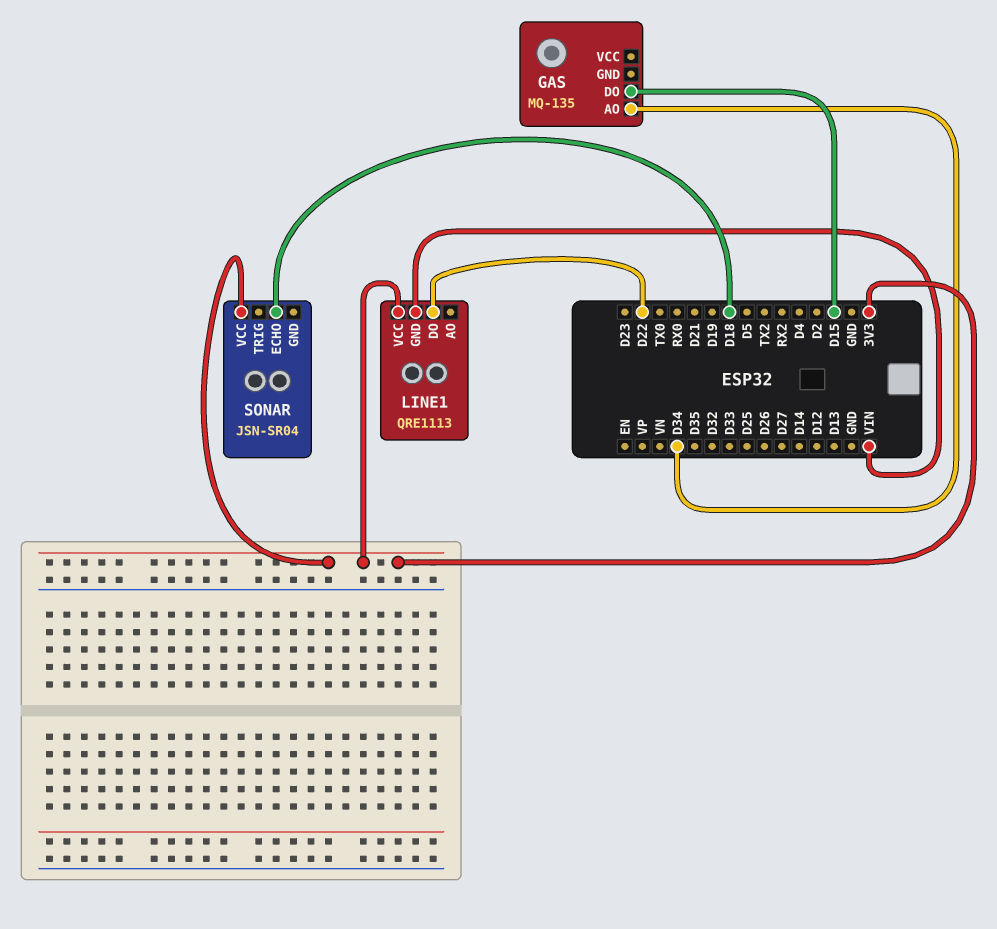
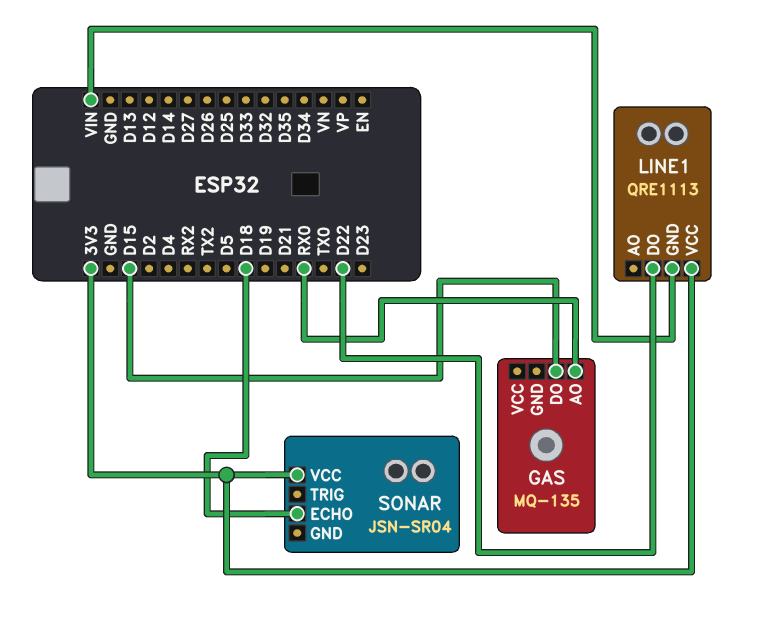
GAS pin AO: D34 -> RX0

